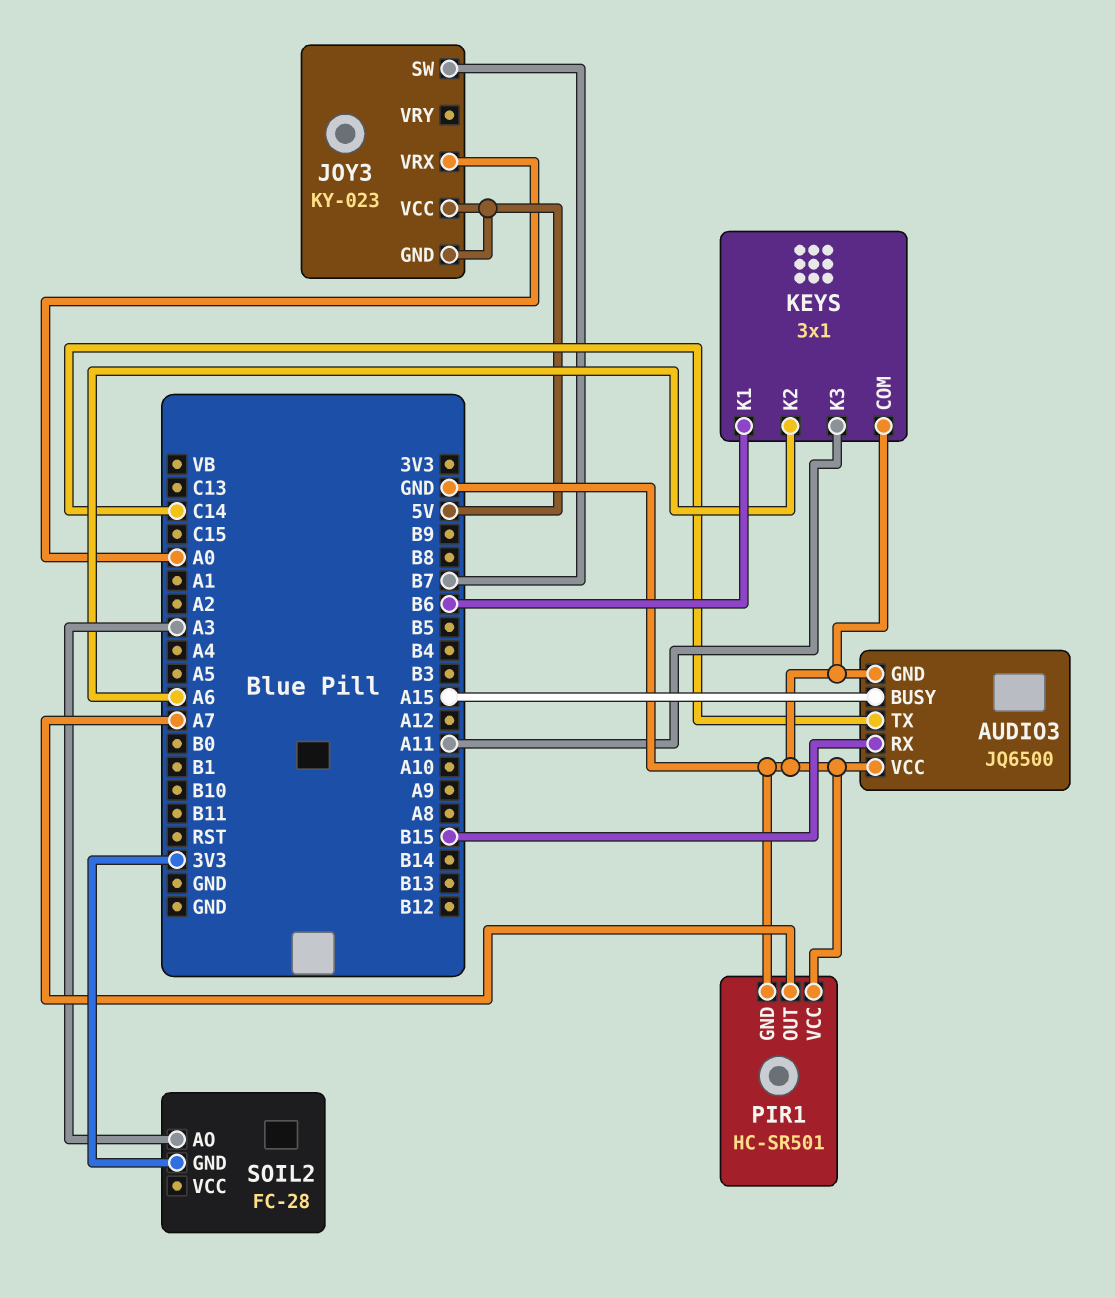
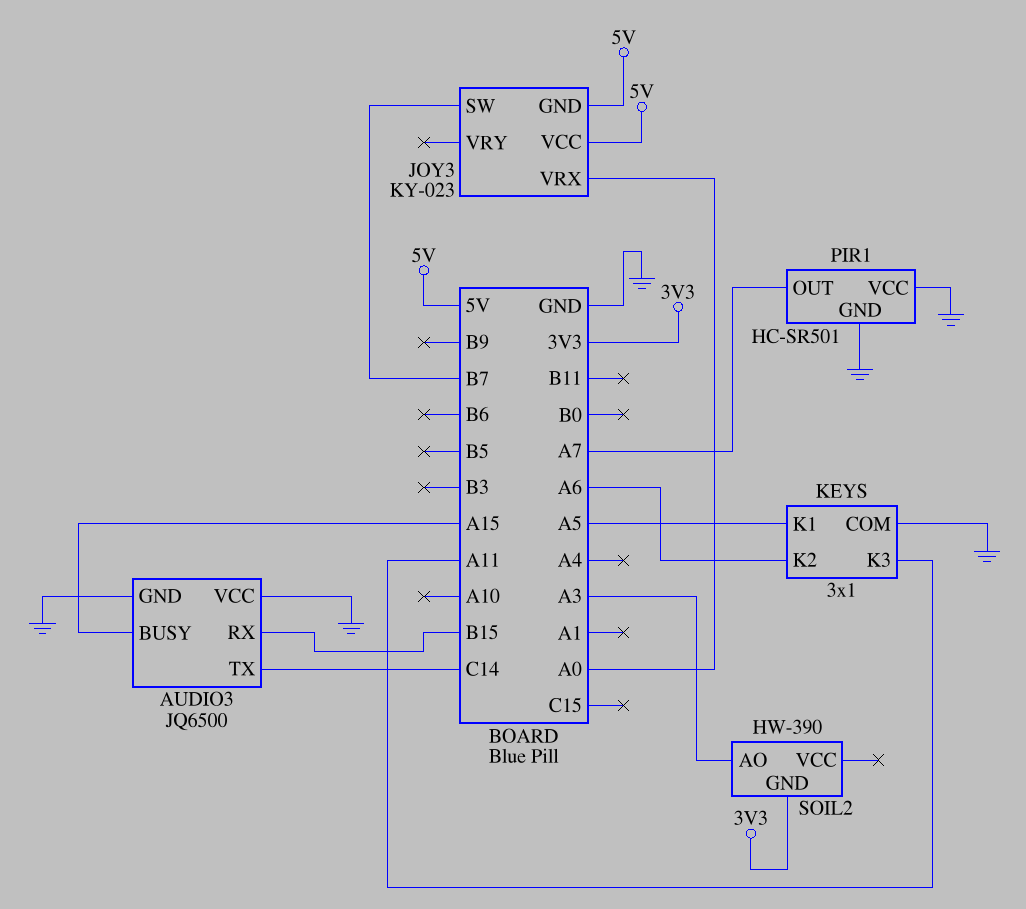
KEYS pin K1: B6 -> A5
SOIL2: FC-28 -> HW-390

